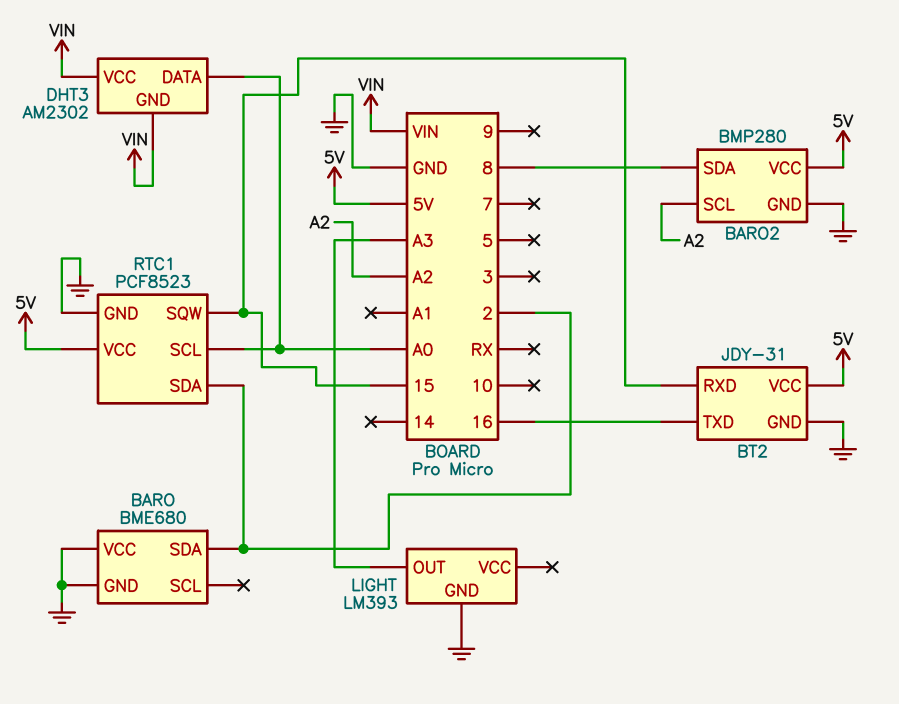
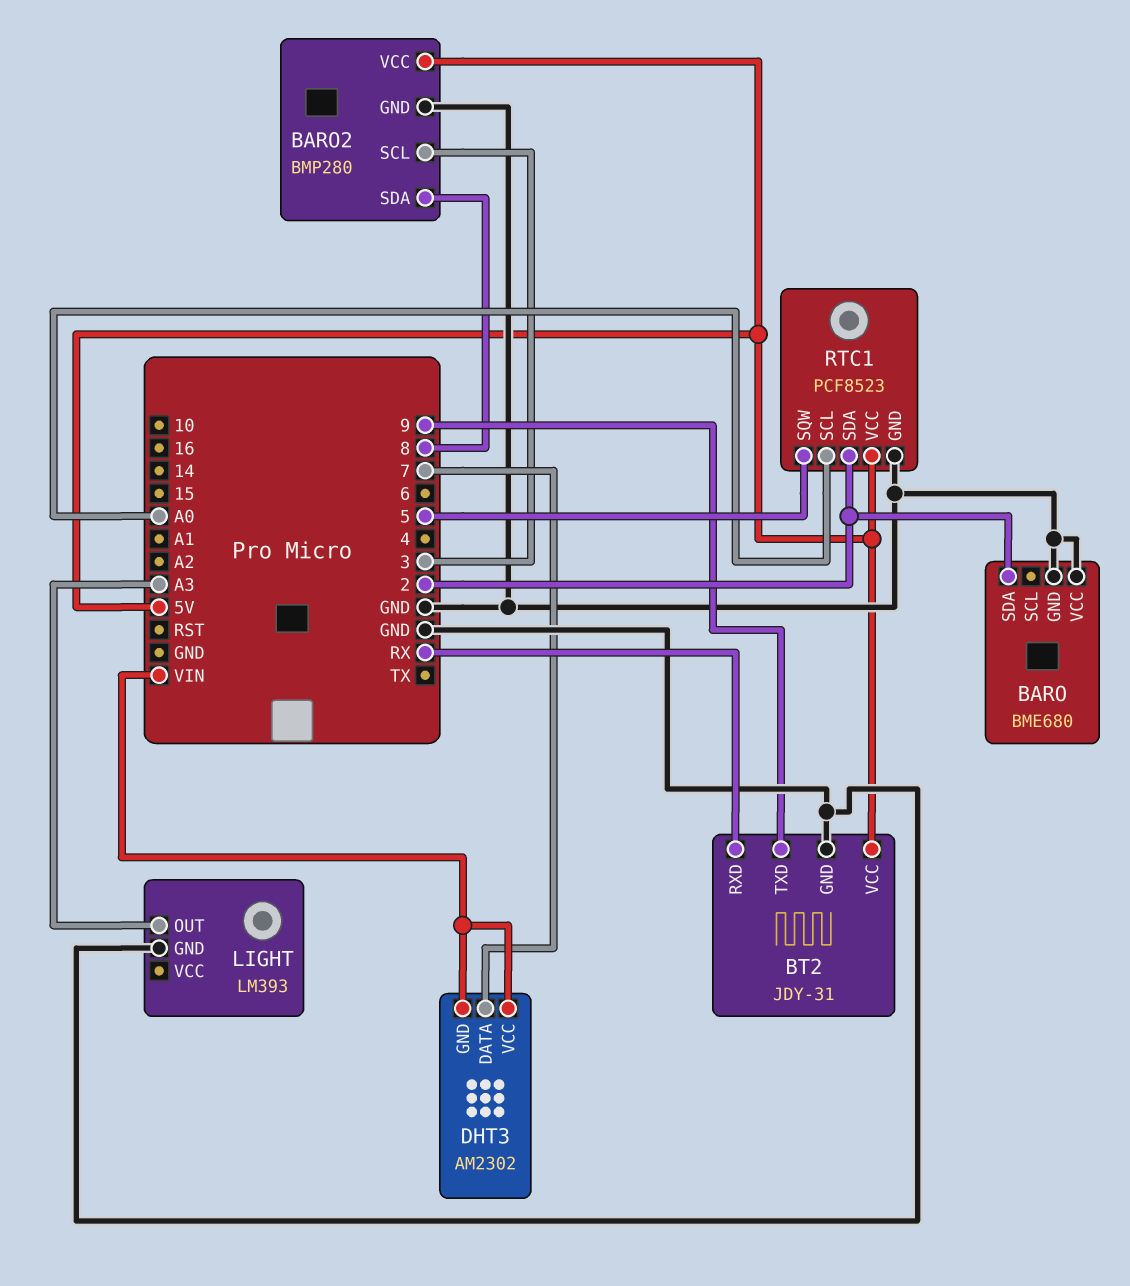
BARO2 pin SCL: A2 -> 3
BT2 pin RXD: 15 -> RX
BT2 pin TXD: 16 -> 9
DHT3 pin DATA: A0 -> 7
RTC1 pin SQW: 15 -> 5

